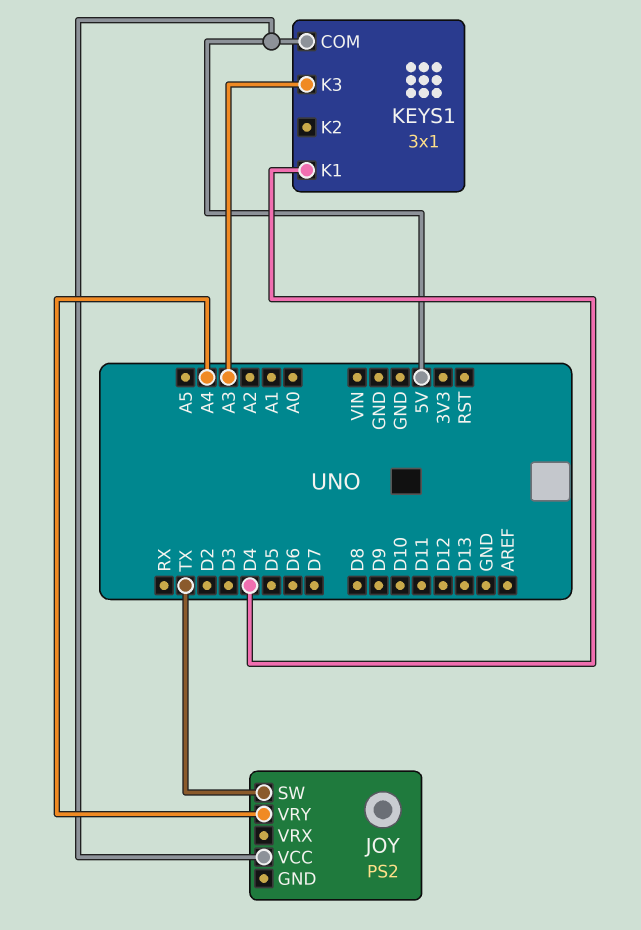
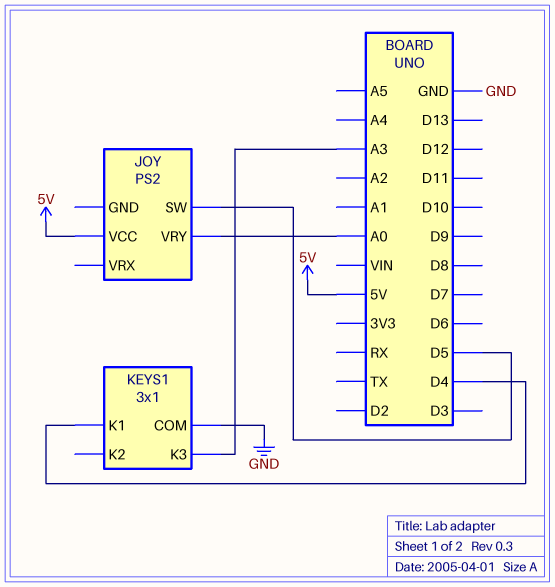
JOY pin SW: TX -> D5
JOY pin VRY: A4 -> A0
KEYS1 pin COM: 5V -> GND

